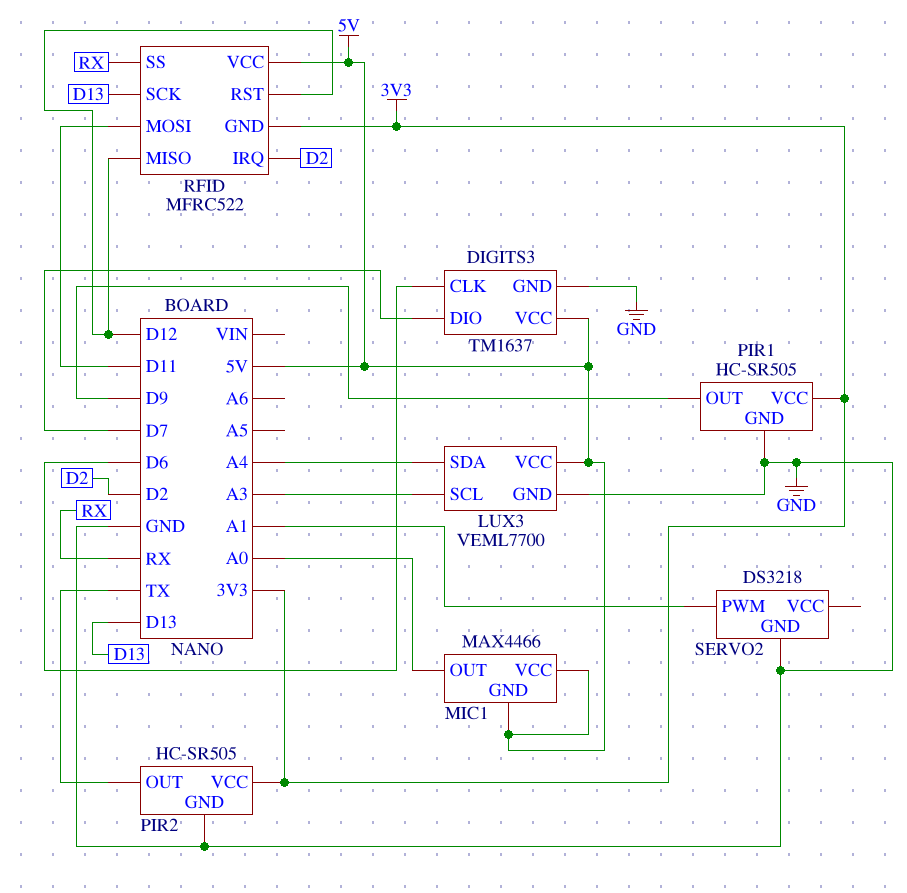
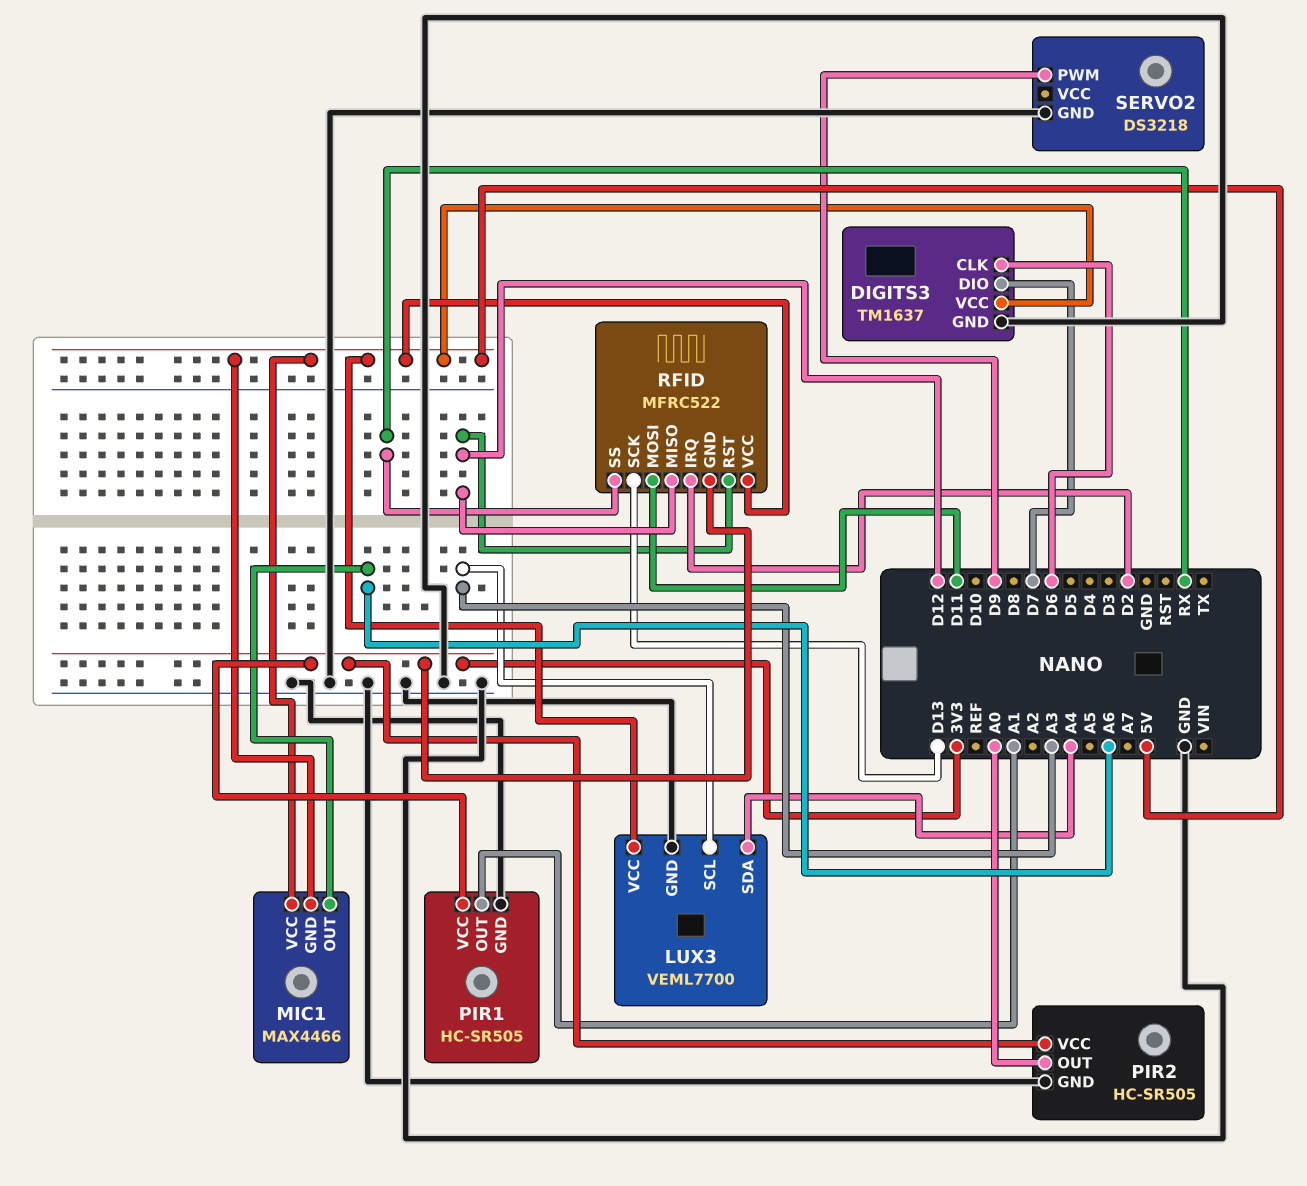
MIC1 pin OUT: A0 -> A6
PIR1 pin OUT: D9 -> A1
PIR2 pin OUT: TX -> A0
SERVO2 pin PWM: A1 -> D9

